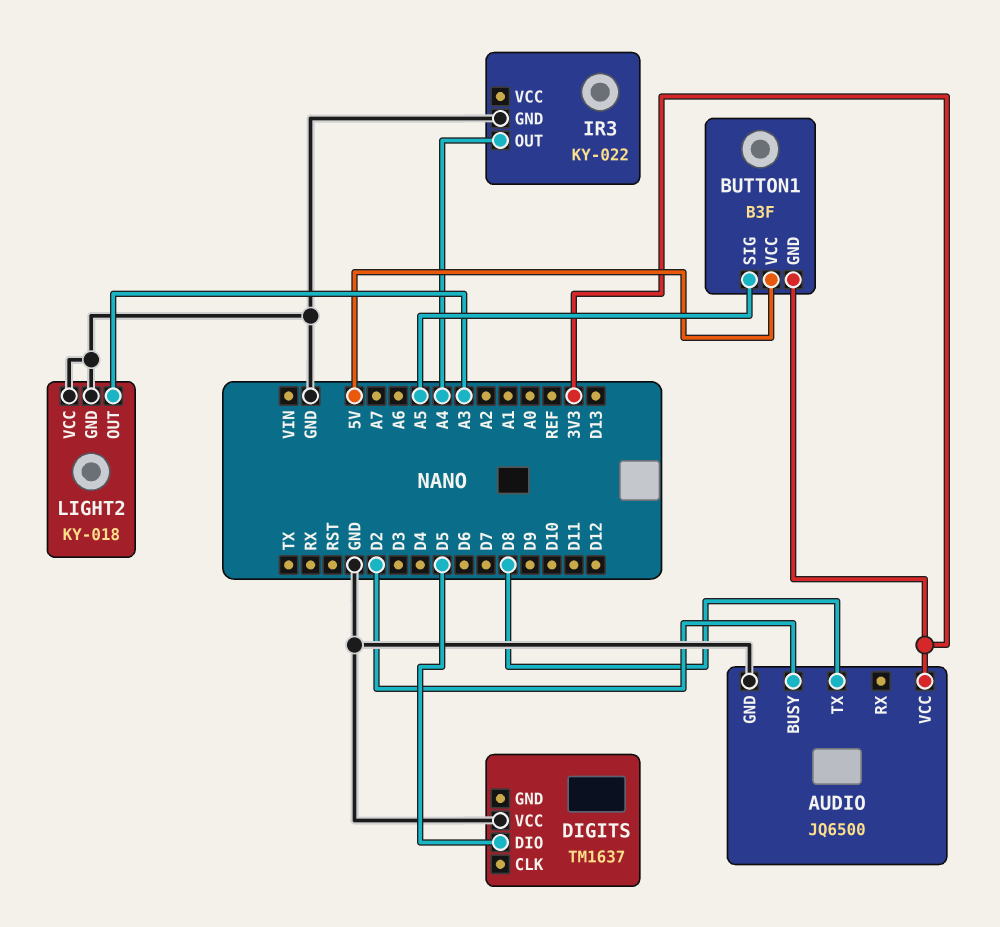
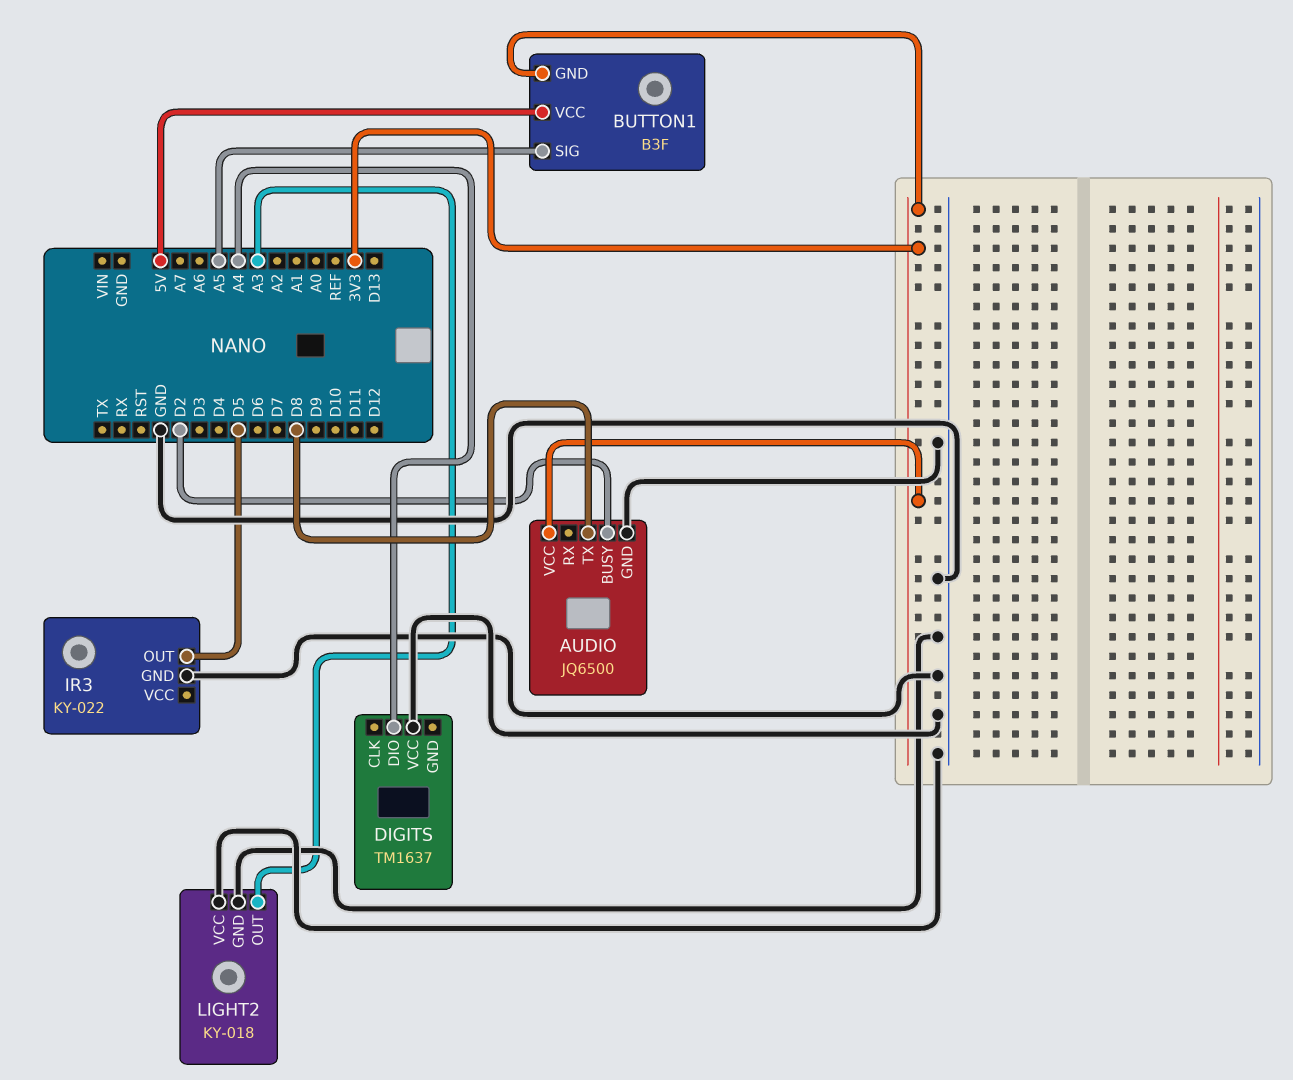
DIGITS pin DIO: D5 -> A4
IR3 pin OUT: A4 -> D5

